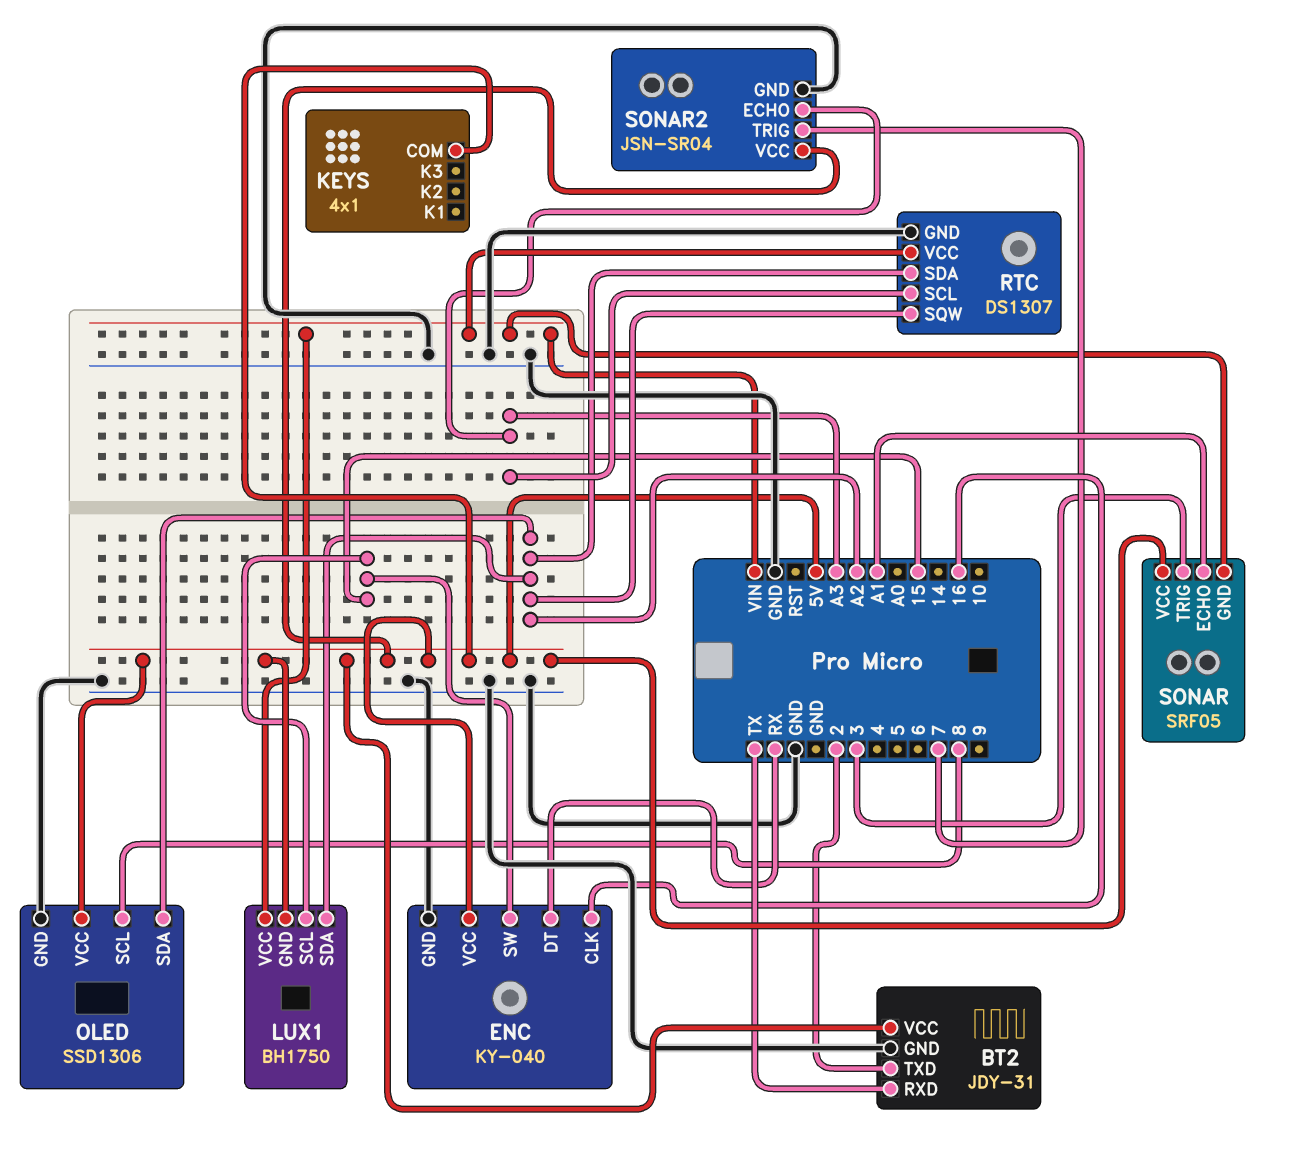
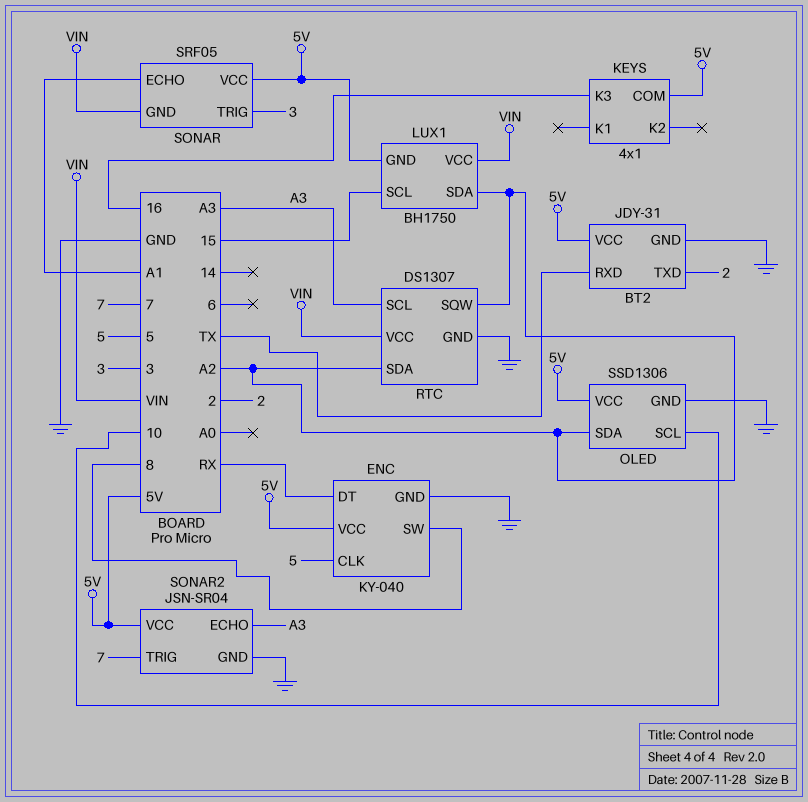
ENC pin CLK: 16 -> 5
ENC pin SW: 15 -> 8
KEYS pin K3: none -> 16
OLED pin SCL: 8 -> 10

